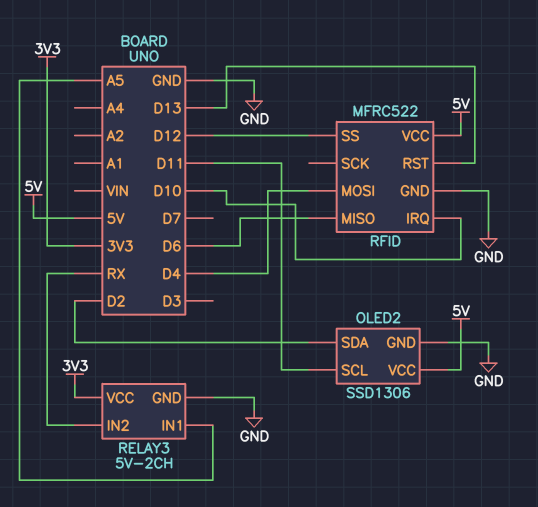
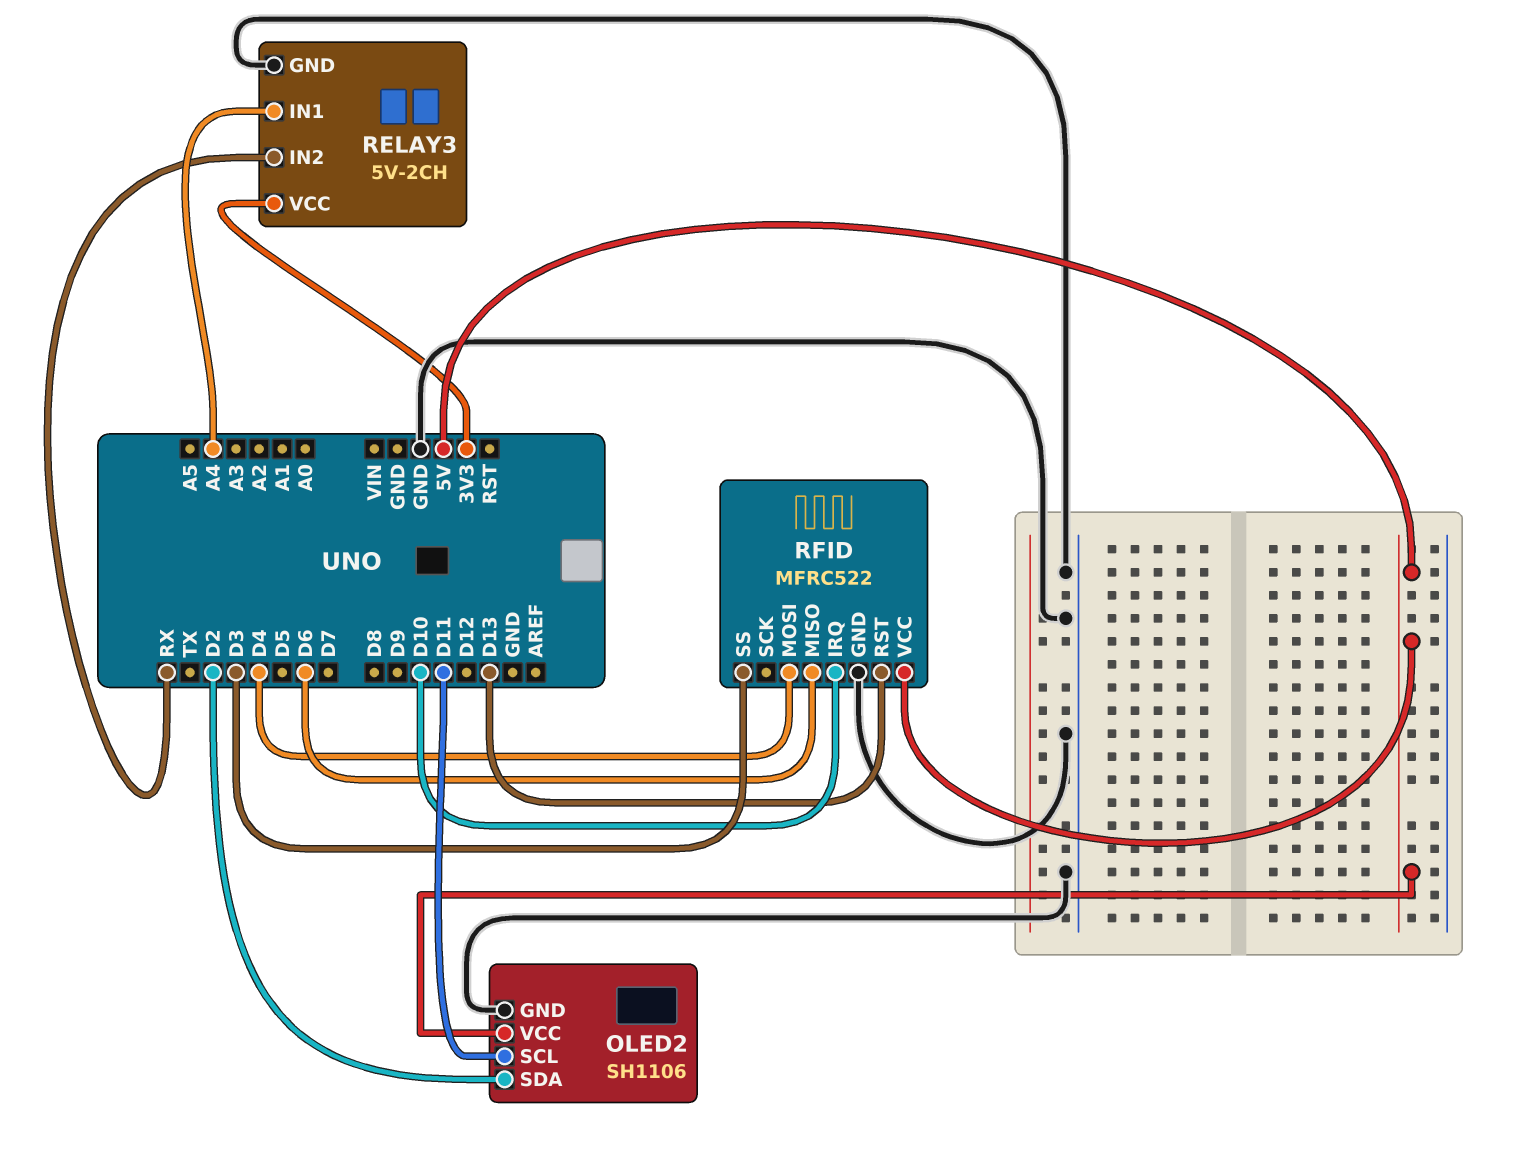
OLED2: SSD1306 -> SH1106
RELAY3 pin IN1: A5 -> A4
RFID pin SS: D12 -> D3

